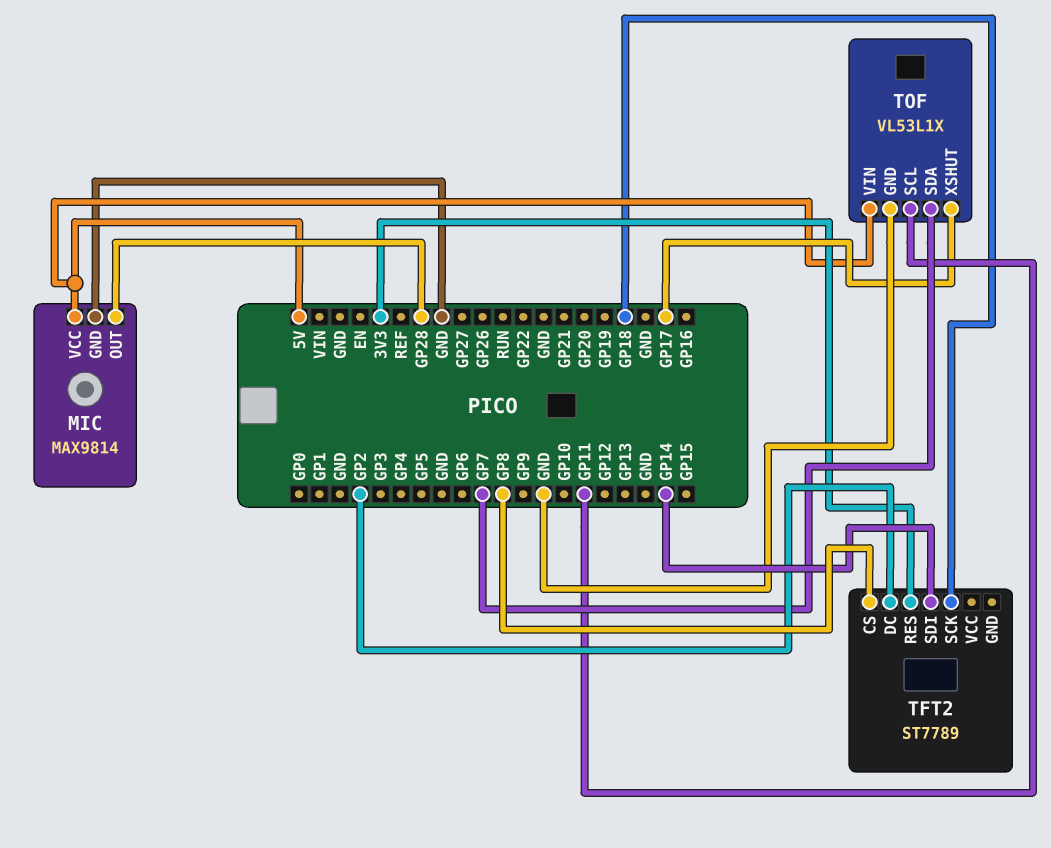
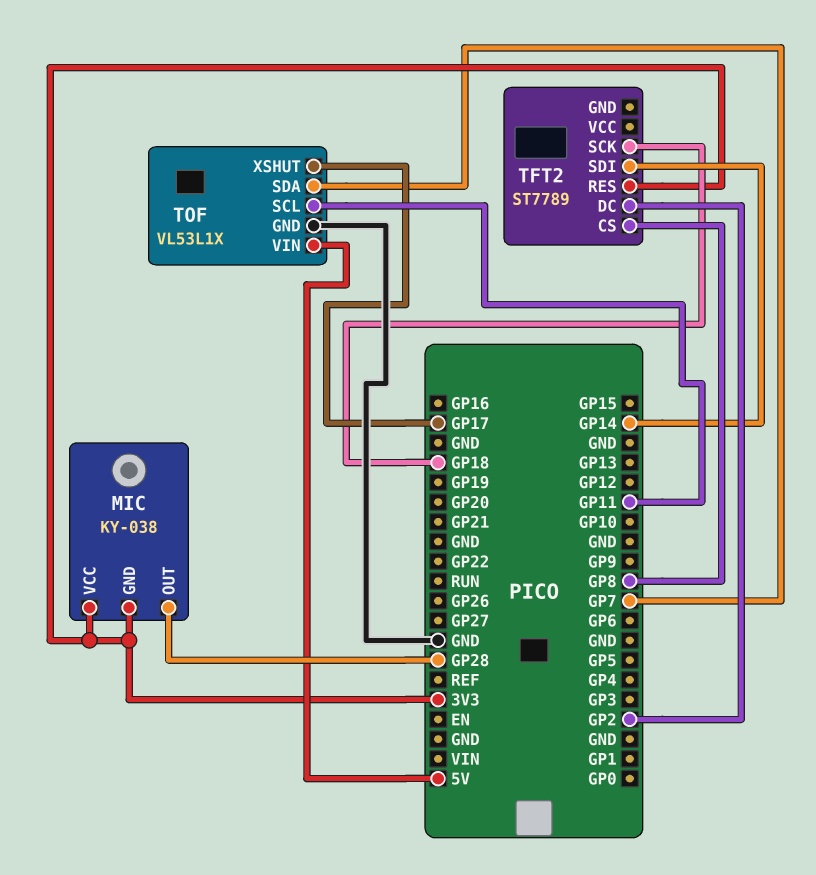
MIC: MAX9814 -> KY-038
MIC pin GND: GND -> 3V3
MIC pin VCC: 5V -> 3V3

